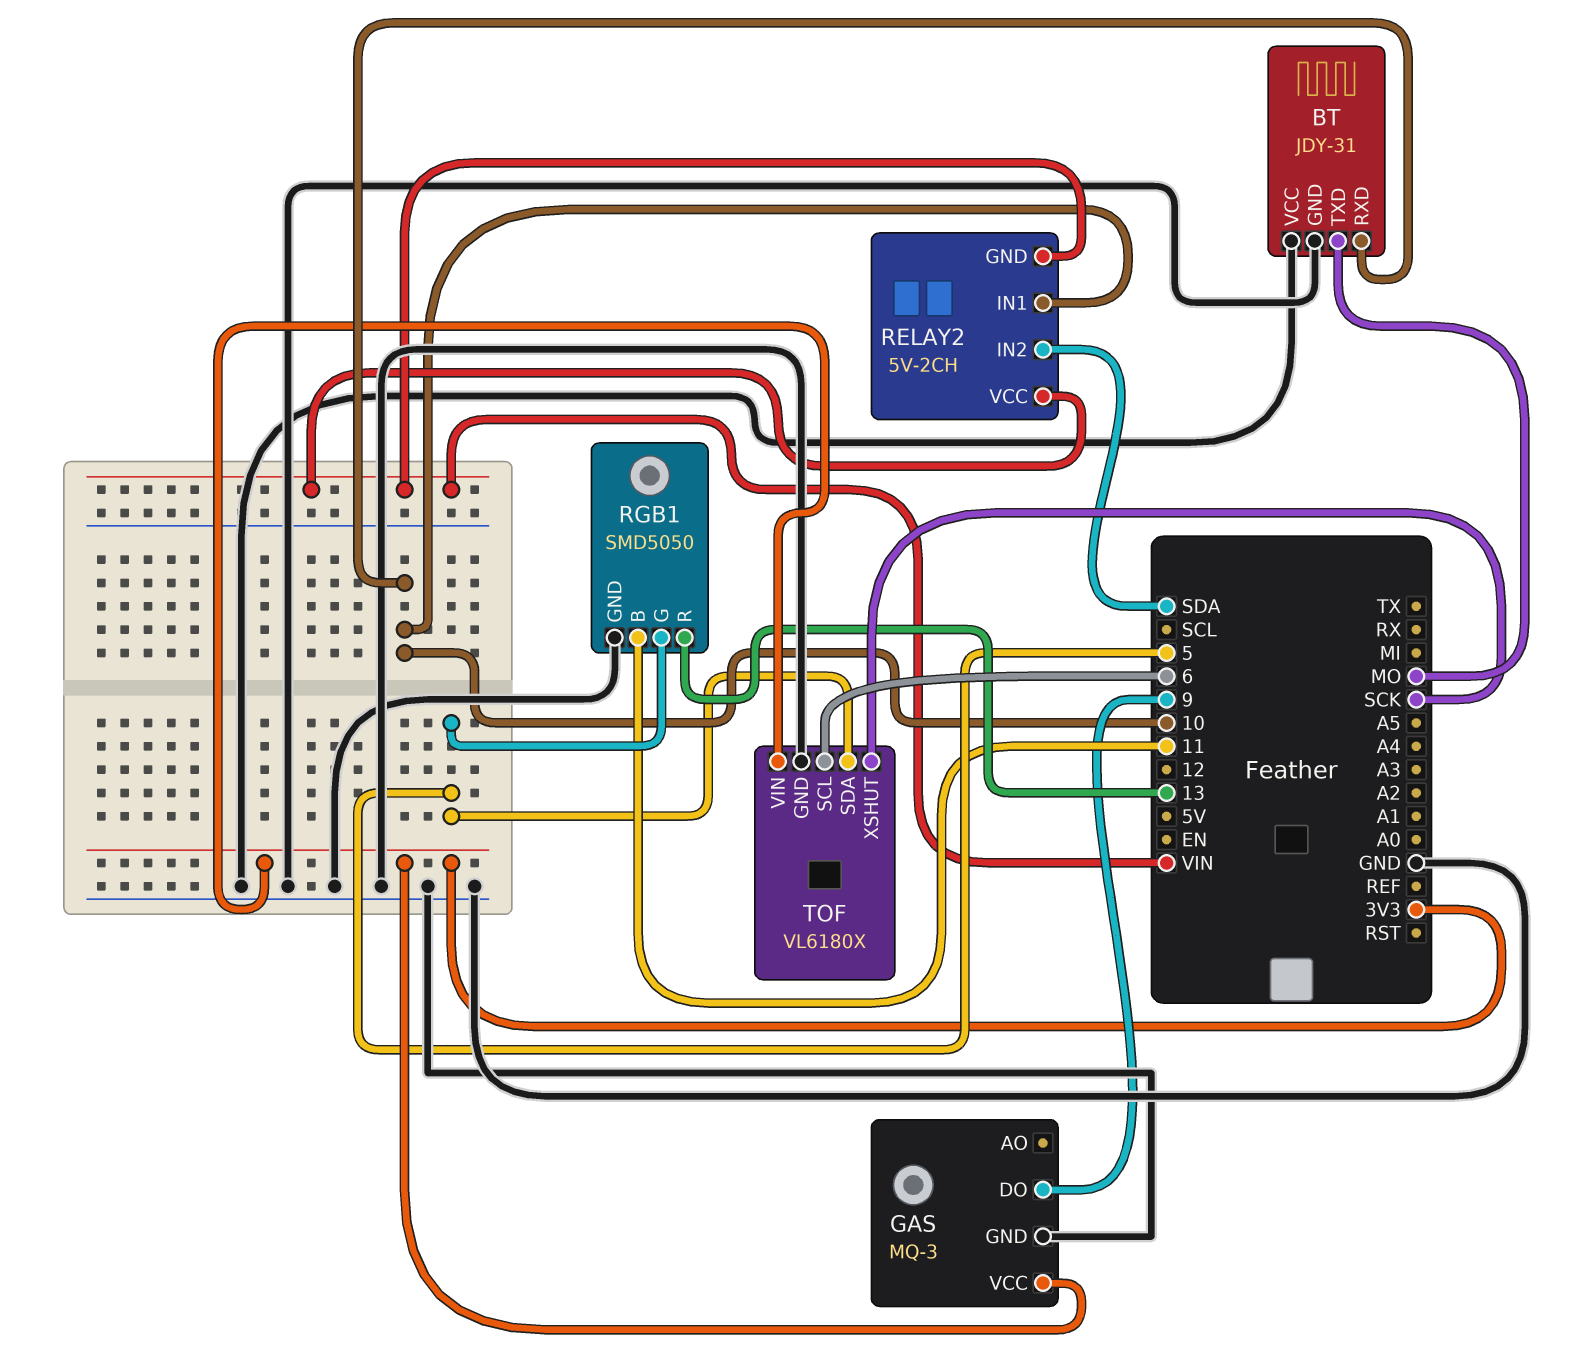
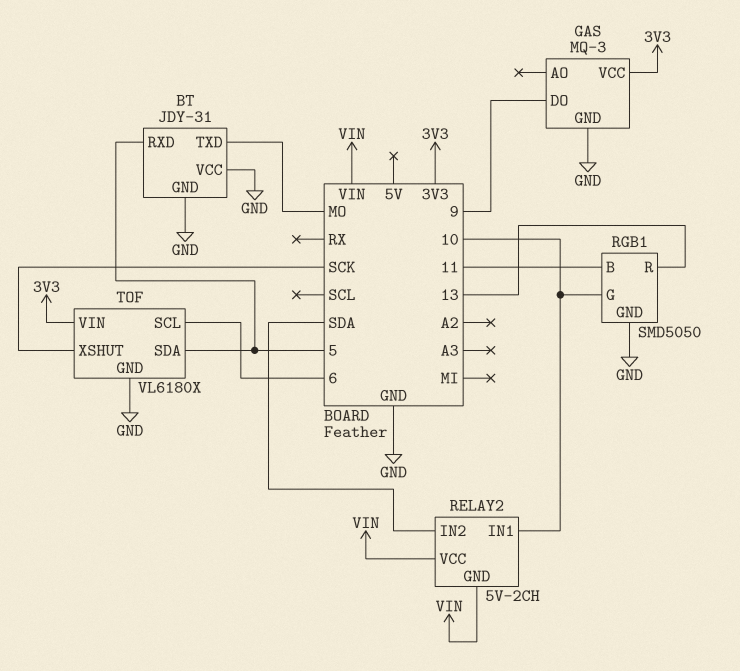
BT pin RXD: 10 -> 5
RGB1 pin G: 5 -> 10

